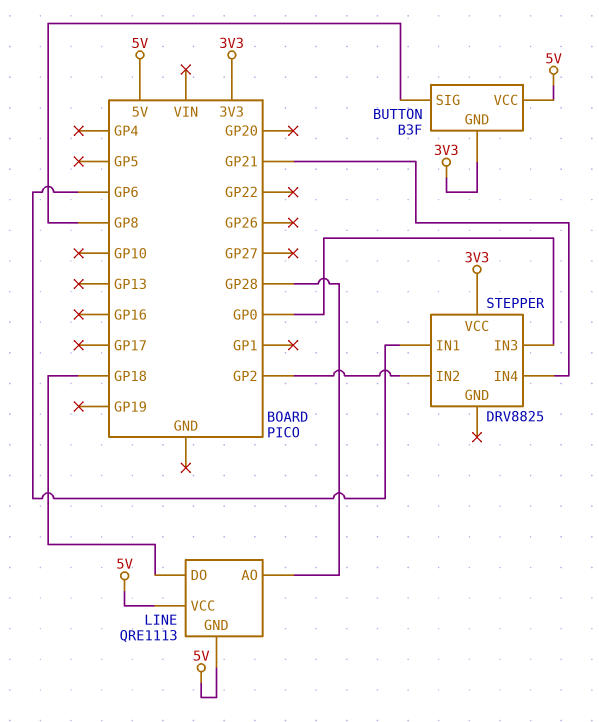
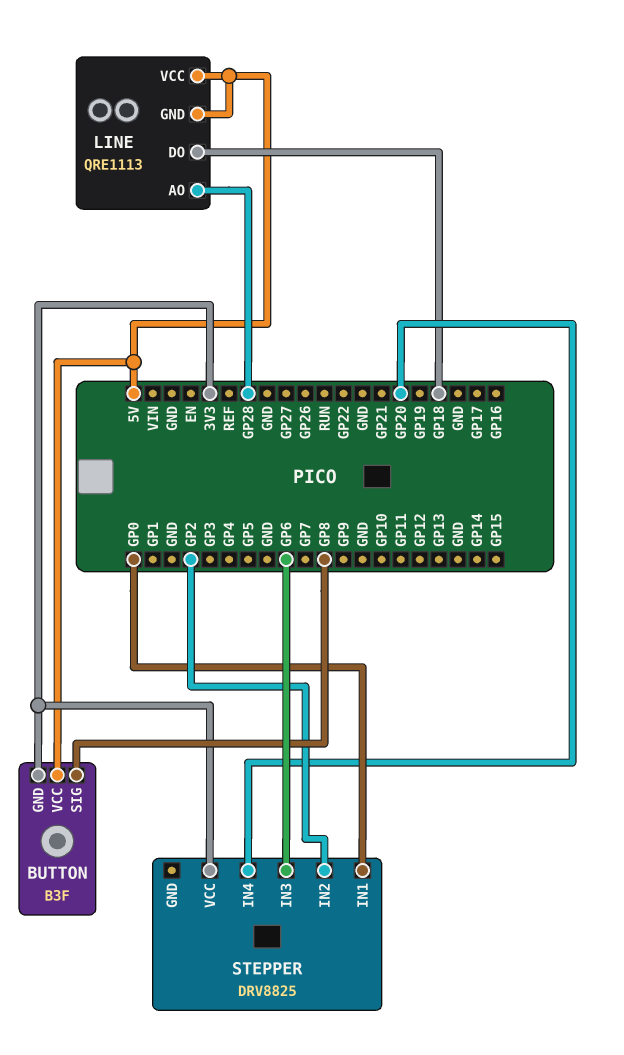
STEPPER pin IN1: GP6 -> GP0
STEPPER pin IN3: GP0 -> GP6
STEPPER pin IN4: GP21 -> GP20

